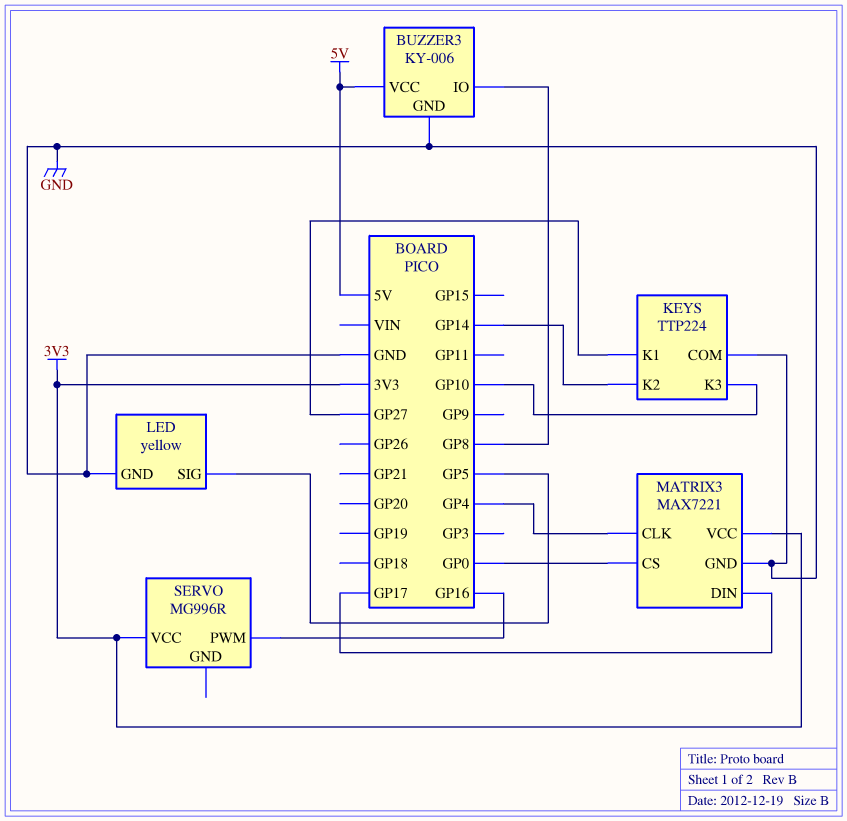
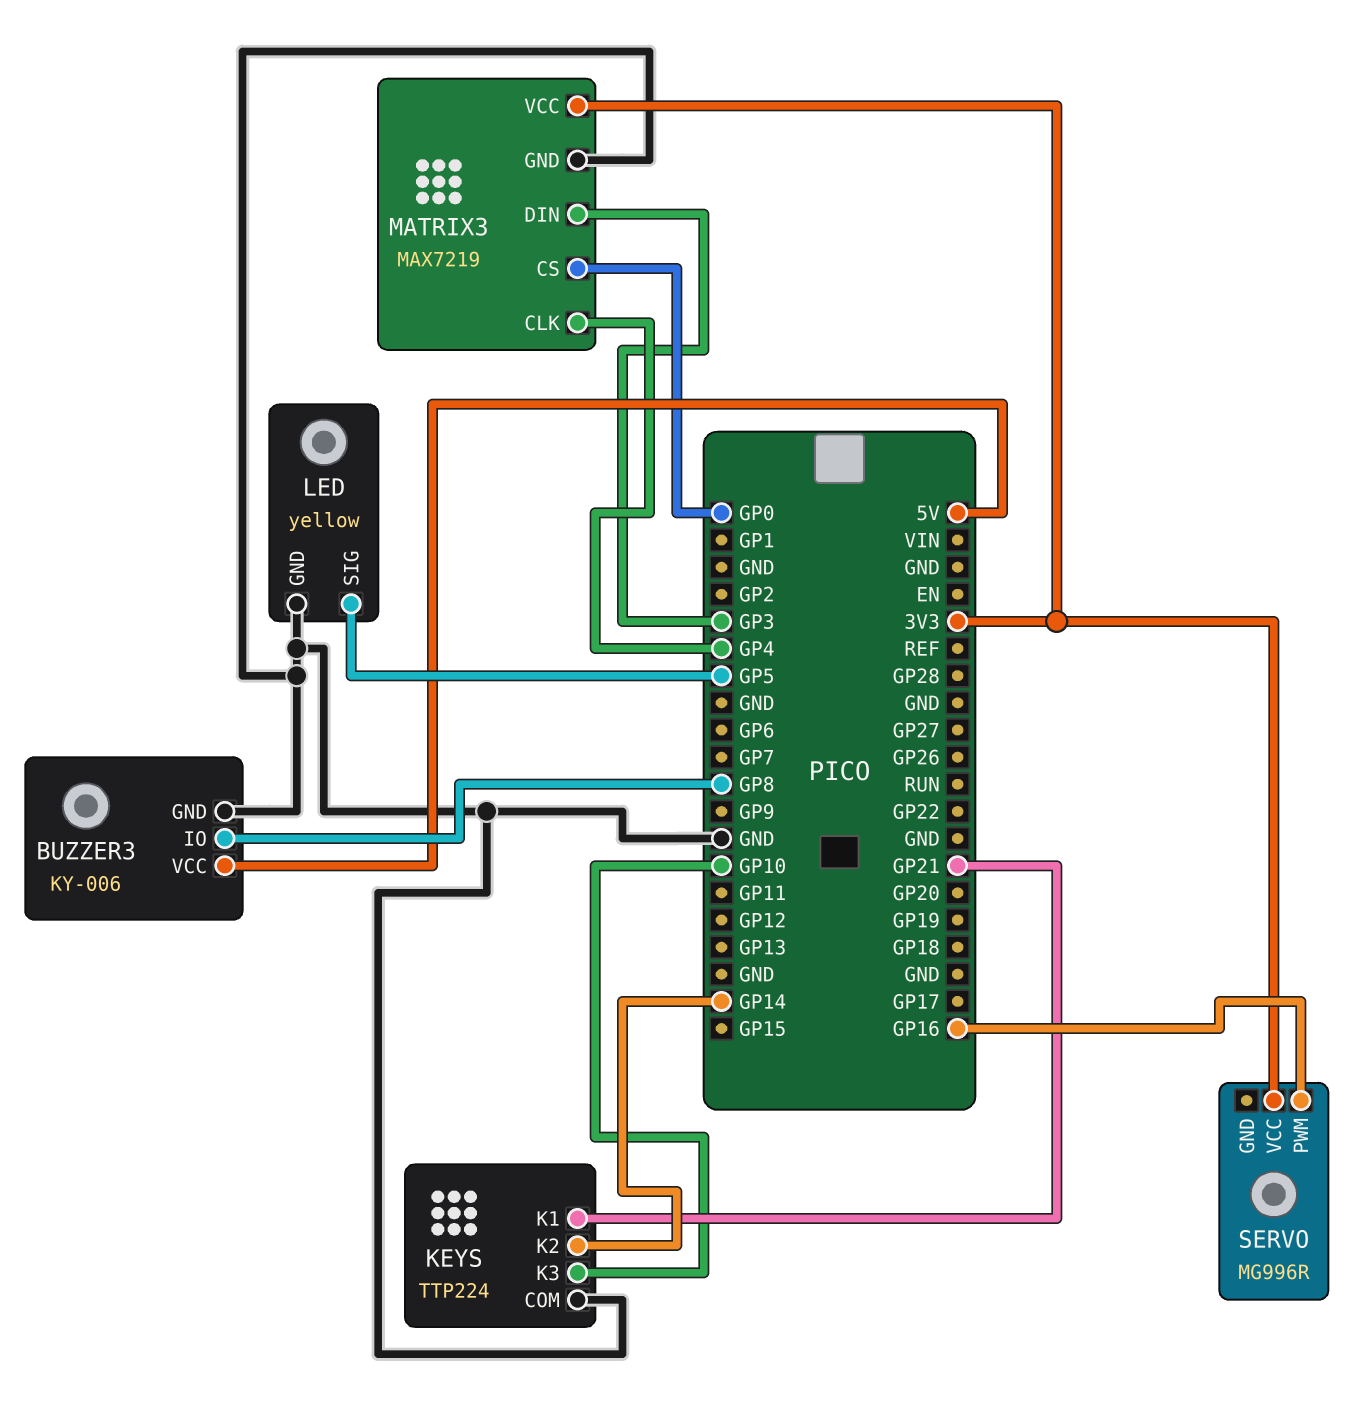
KEYS pin K1: GP27 -> GP21
MATRIX3: MAX7221 -> MAX7219
MATRIX3 pin DIN: GP17 -> GP3

